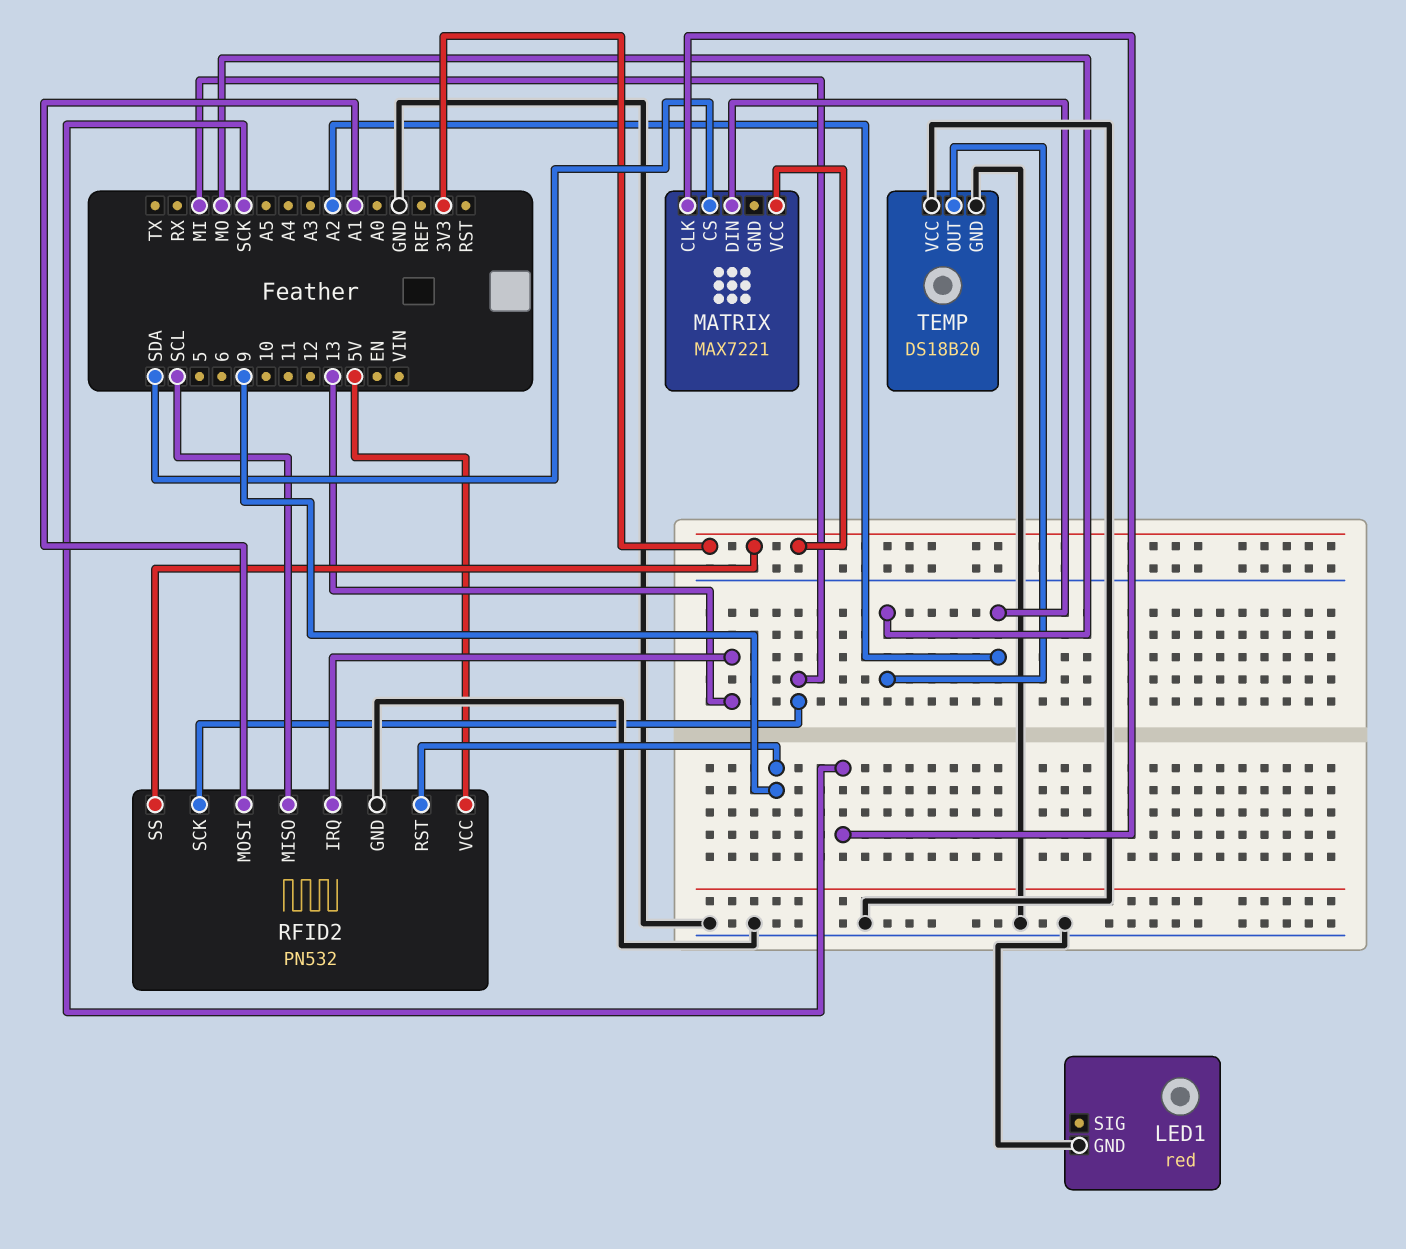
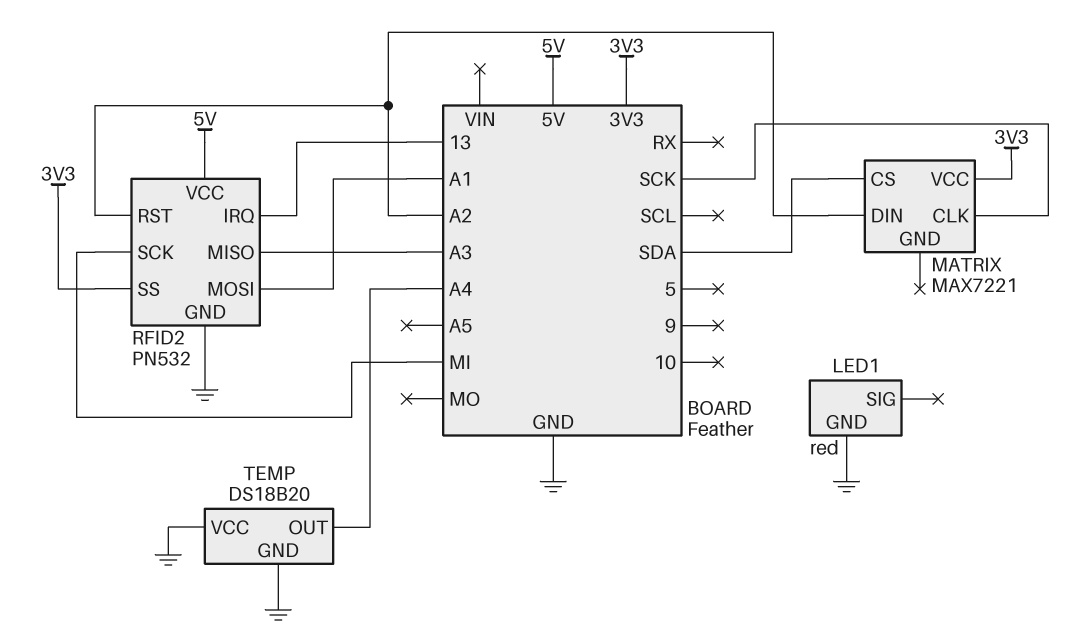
RFID2 pin MISO: SCL -> A3
RFID2 pin RST: 9 -> A2
TEMP pin OUT: MO -> A4

